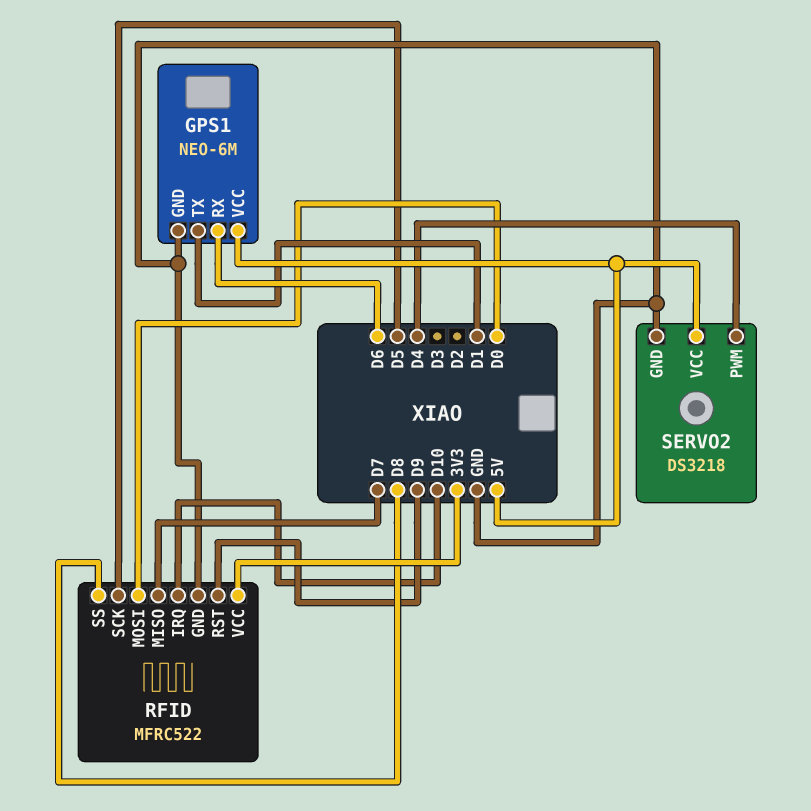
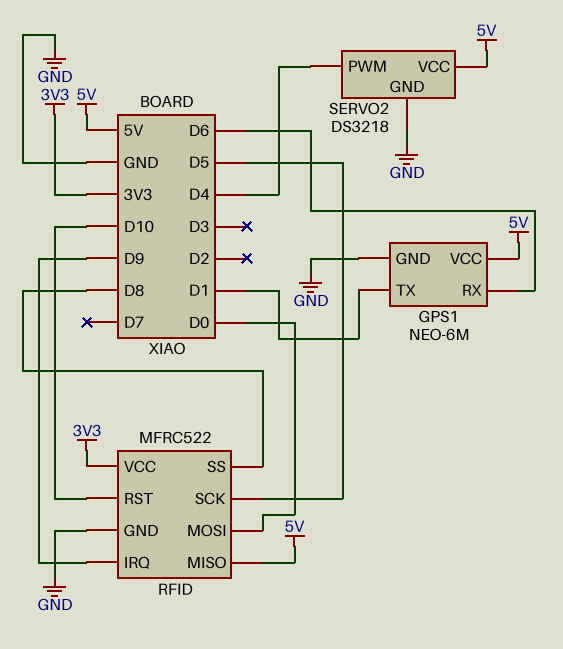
RFID pin IRQ: D10 -> D9
RFID pin MISO: D7 -> 5V
RFID pin RST: D9 -> D10

